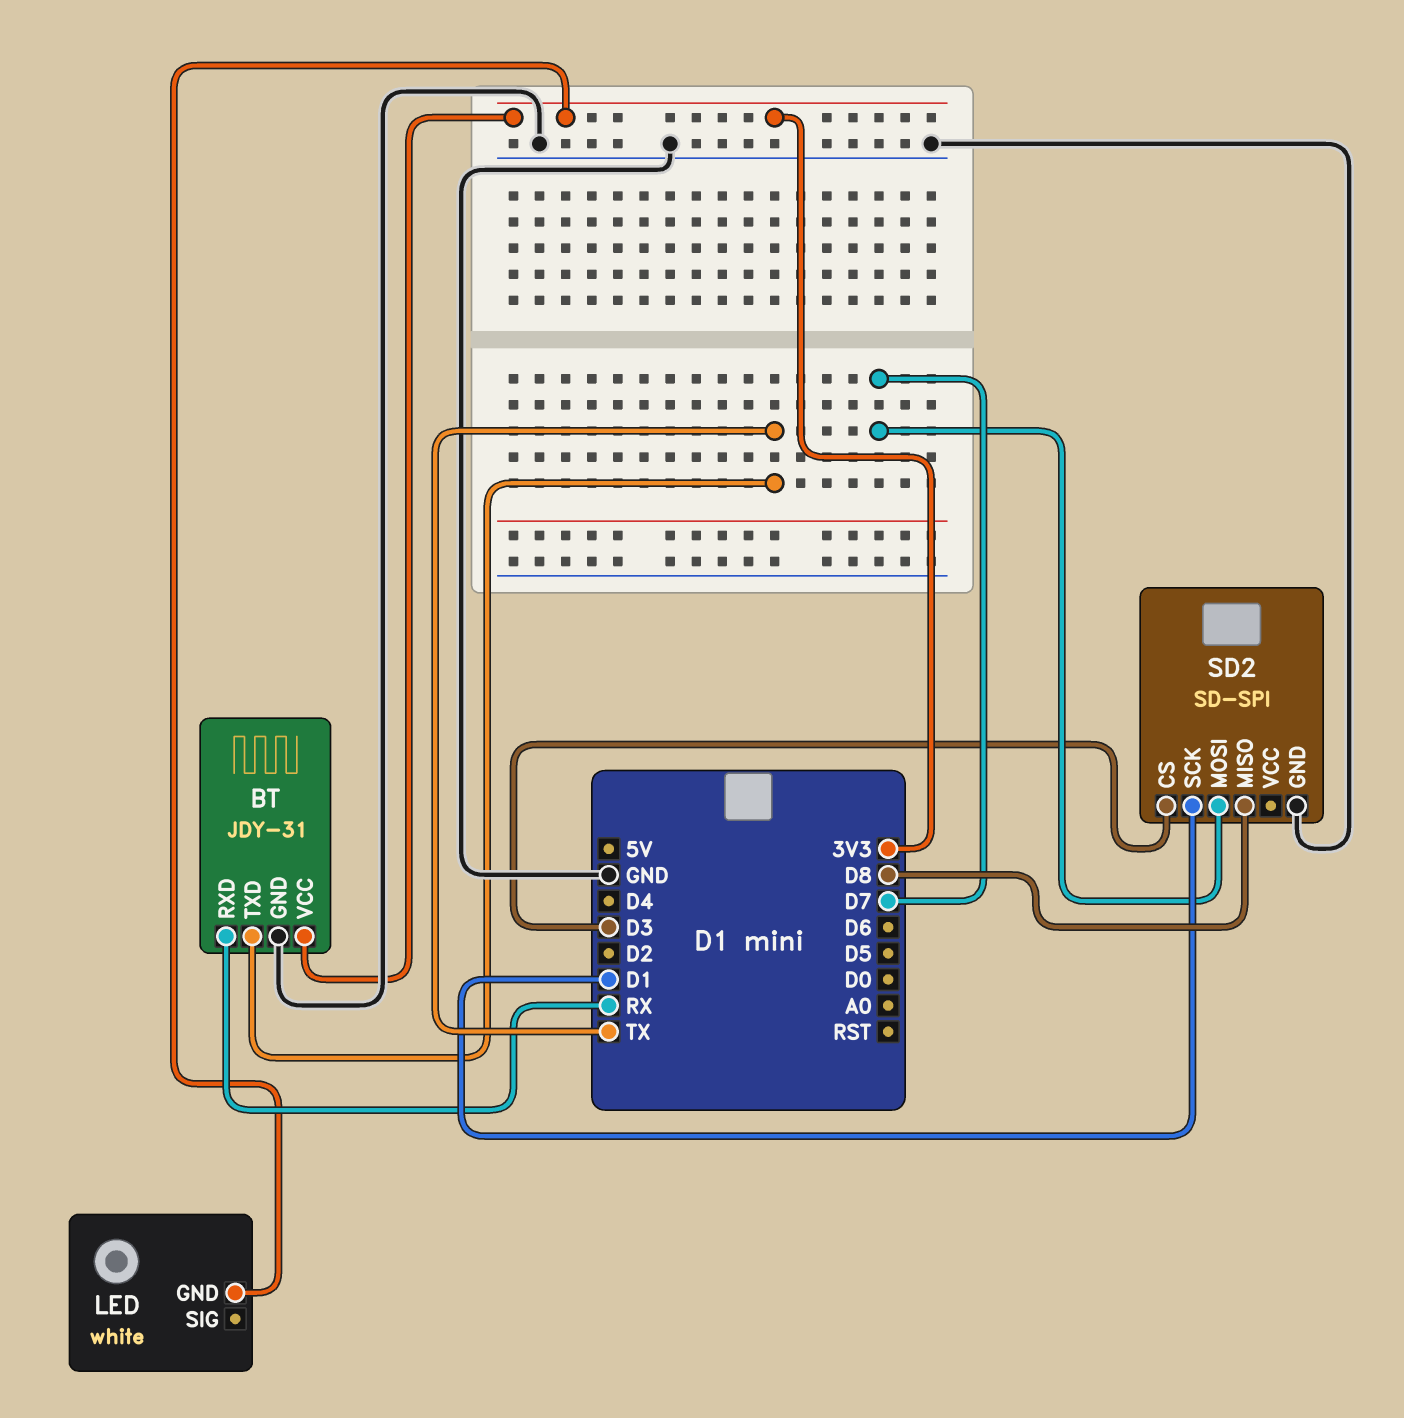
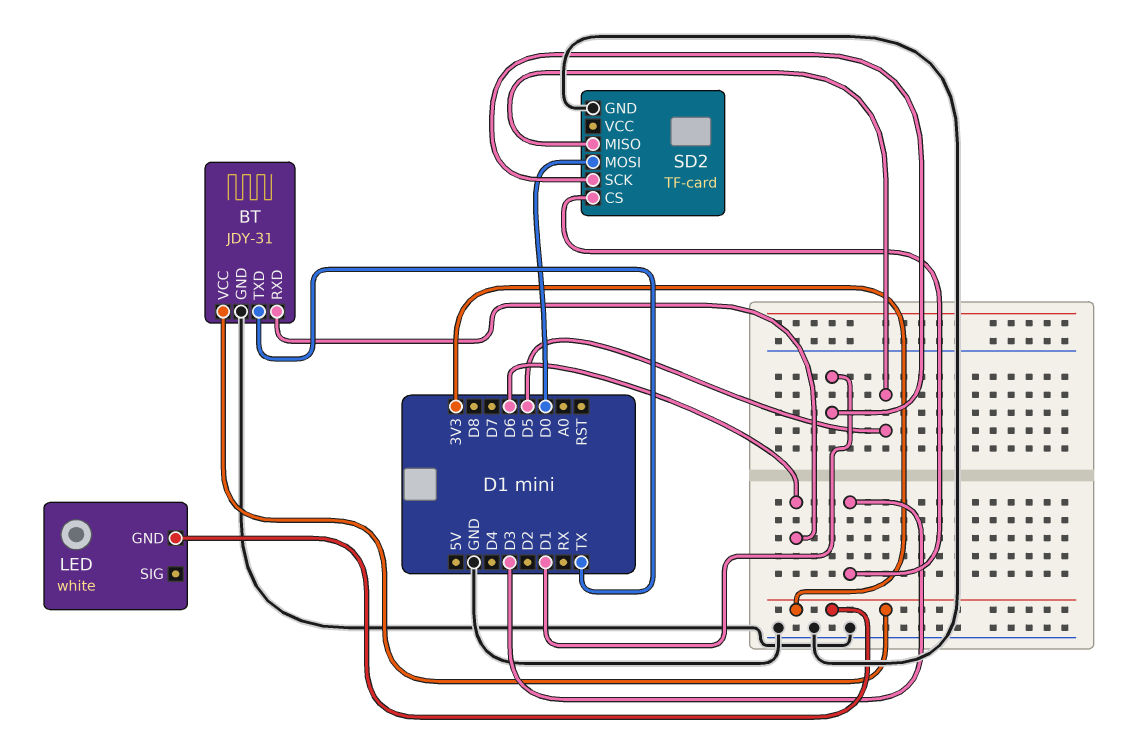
BT pin RXD: RX -> D6
SD2: SD-SPI -> TF-card
SD2 pin MISO: D8 -> D5
SD2 pin MOSI: D7 -> D0

